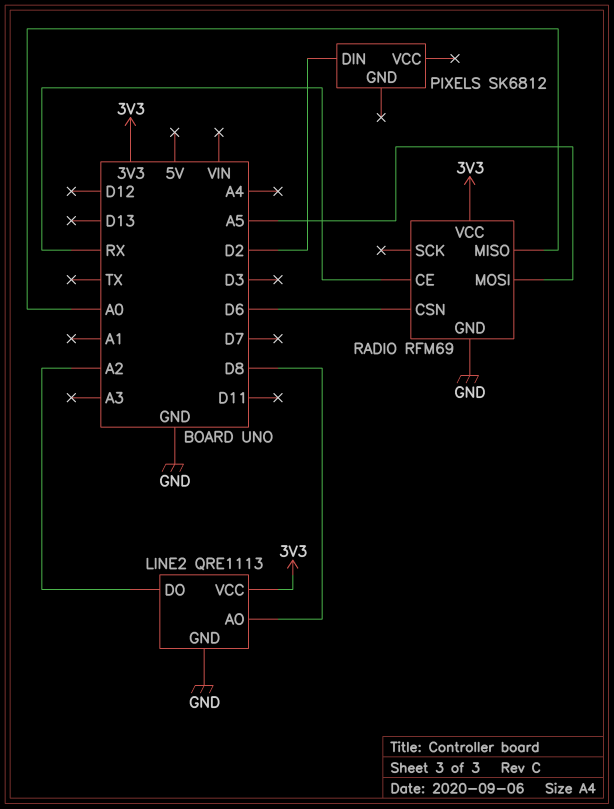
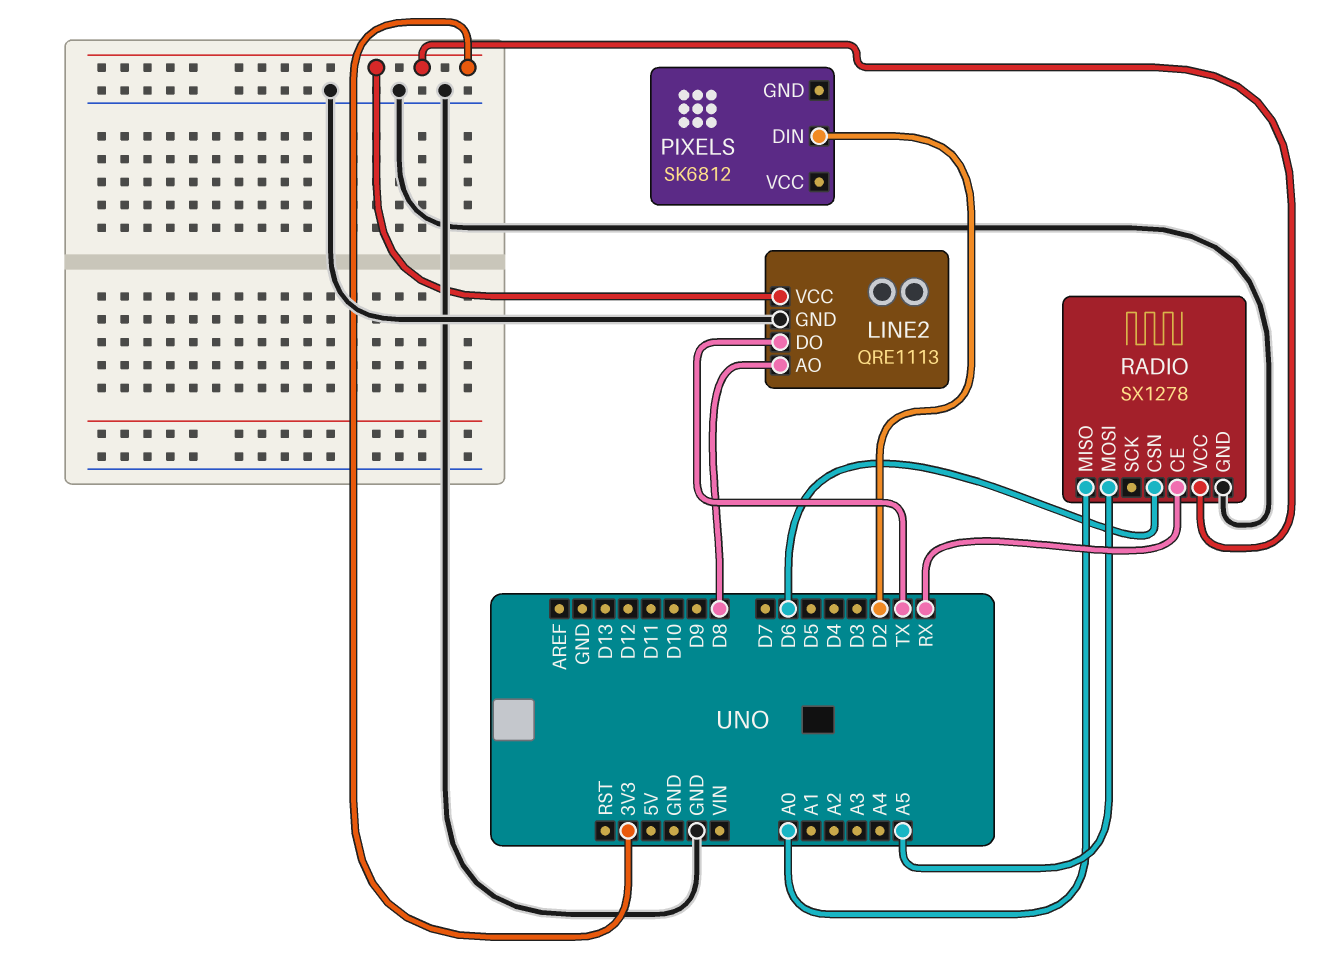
LINE2 pin DO: A2 -> TX
RADIO: RFM69 -> SX1278

